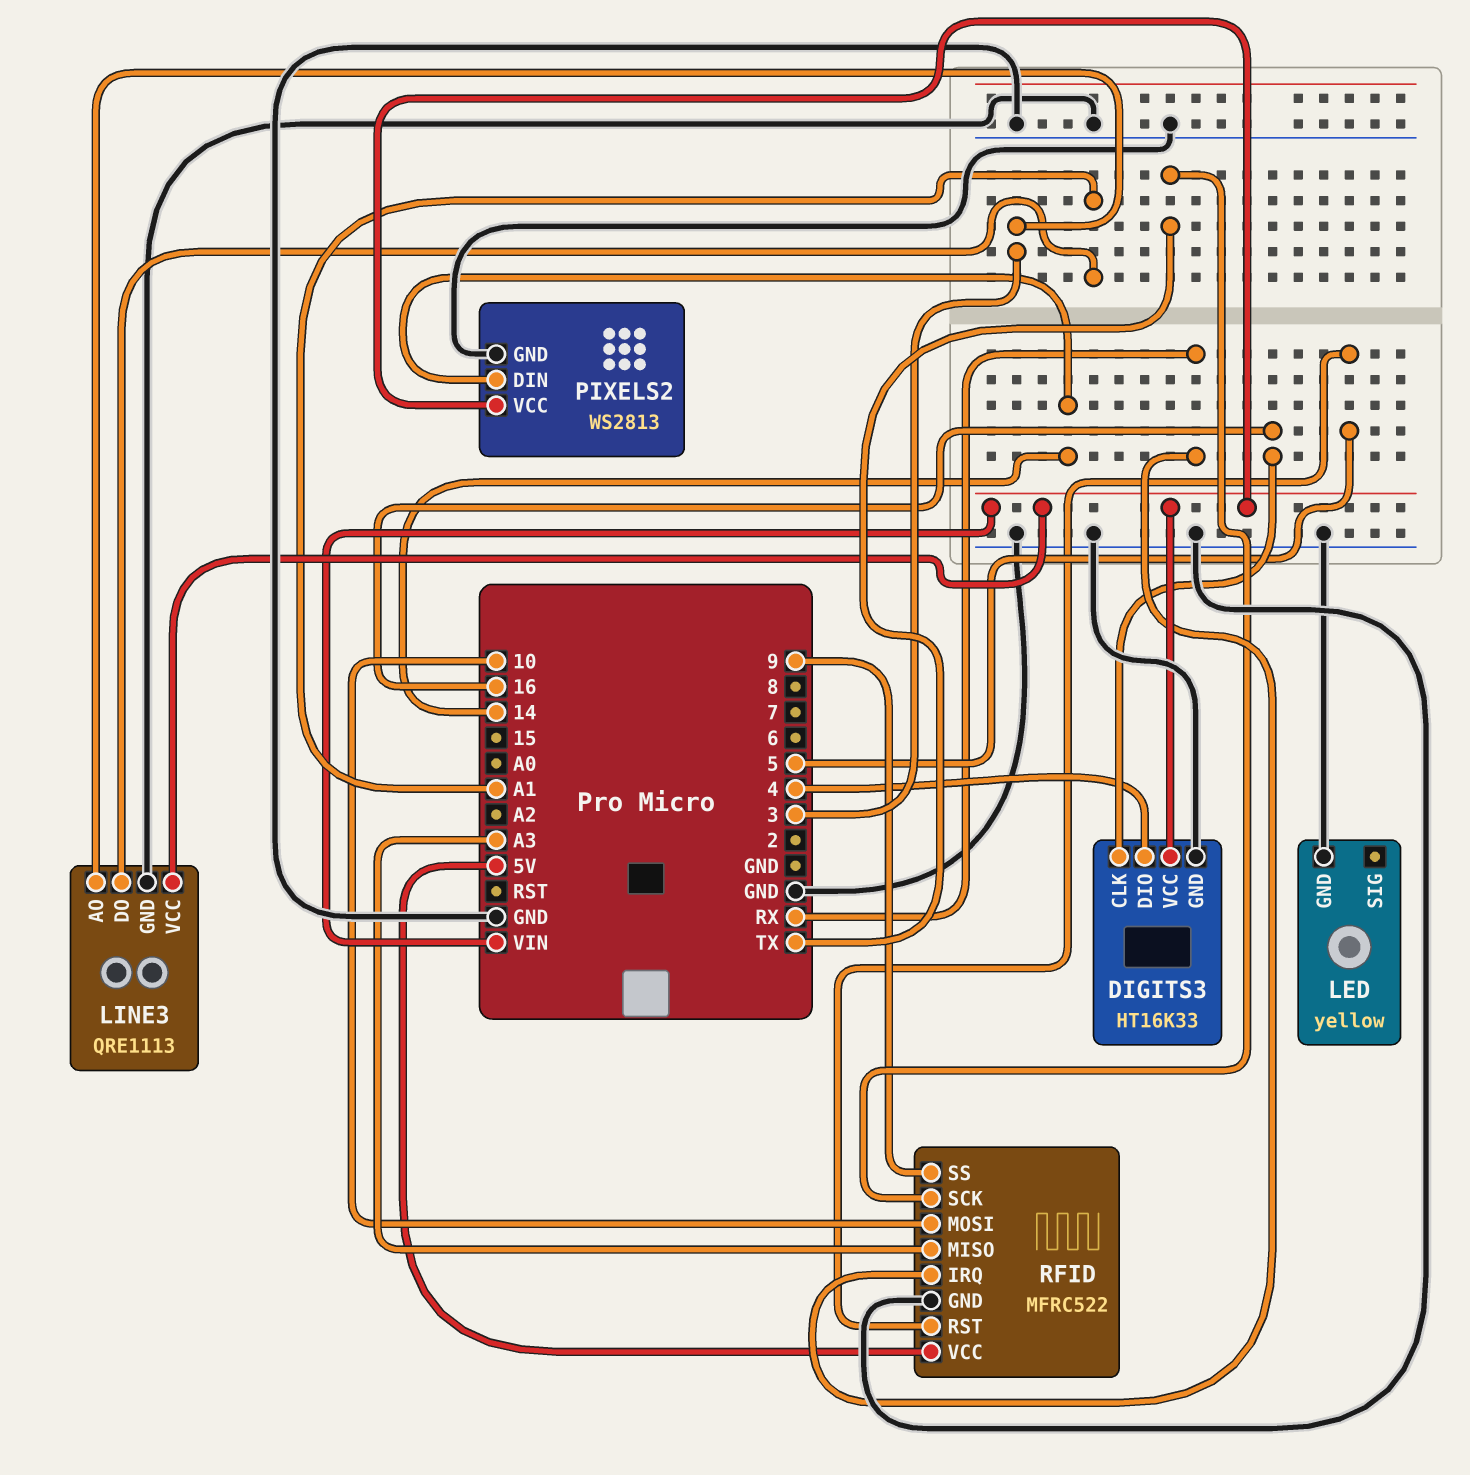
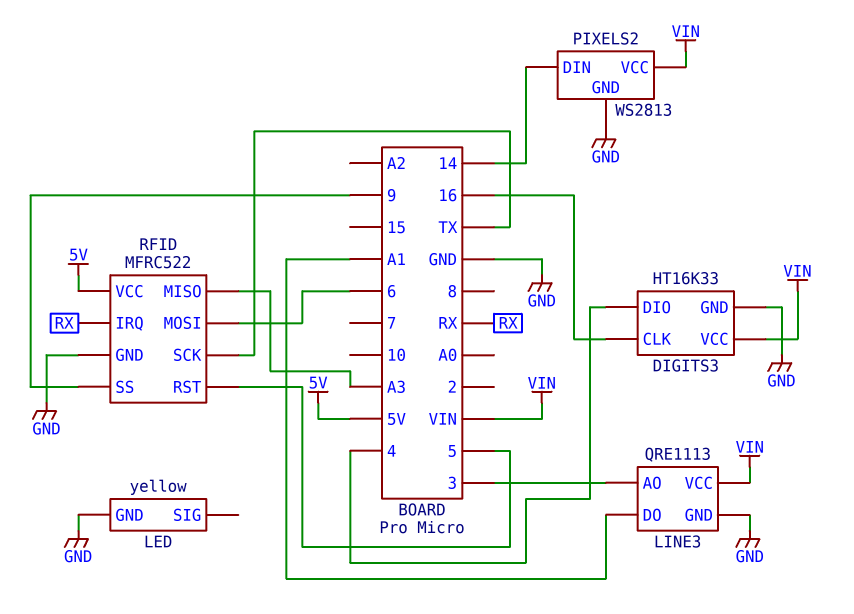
RFID pin MOSI: 10 -> 6

